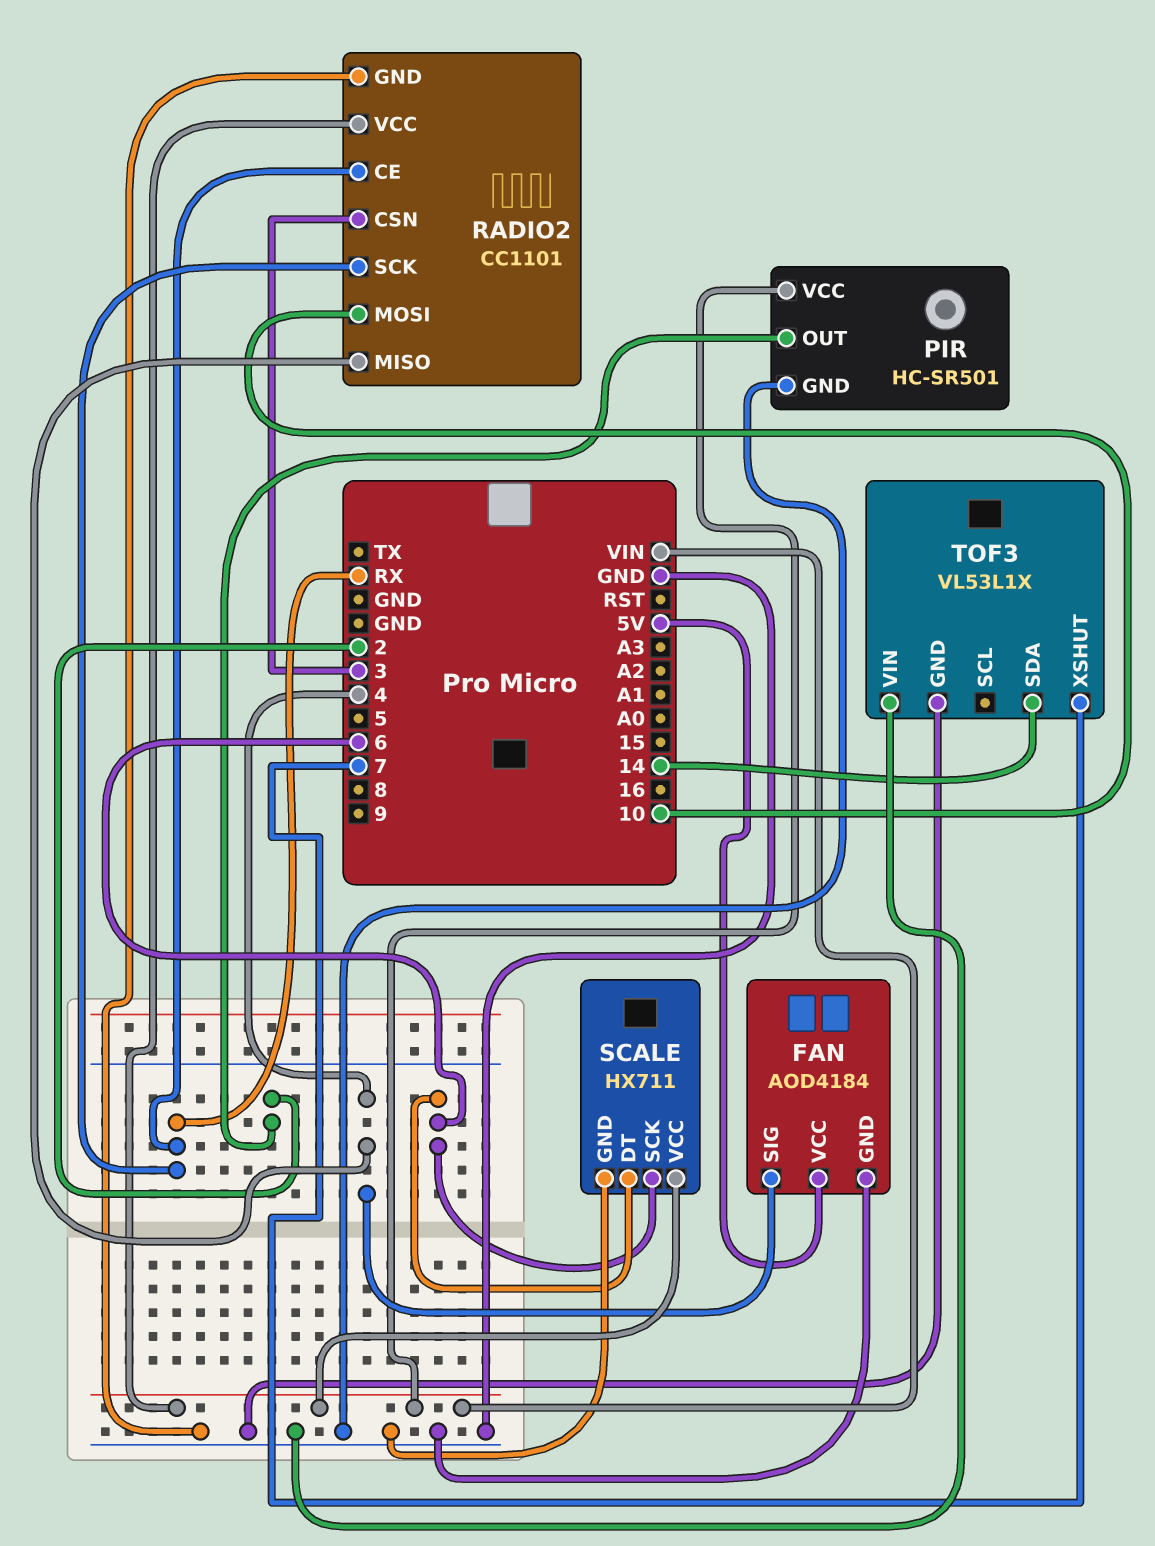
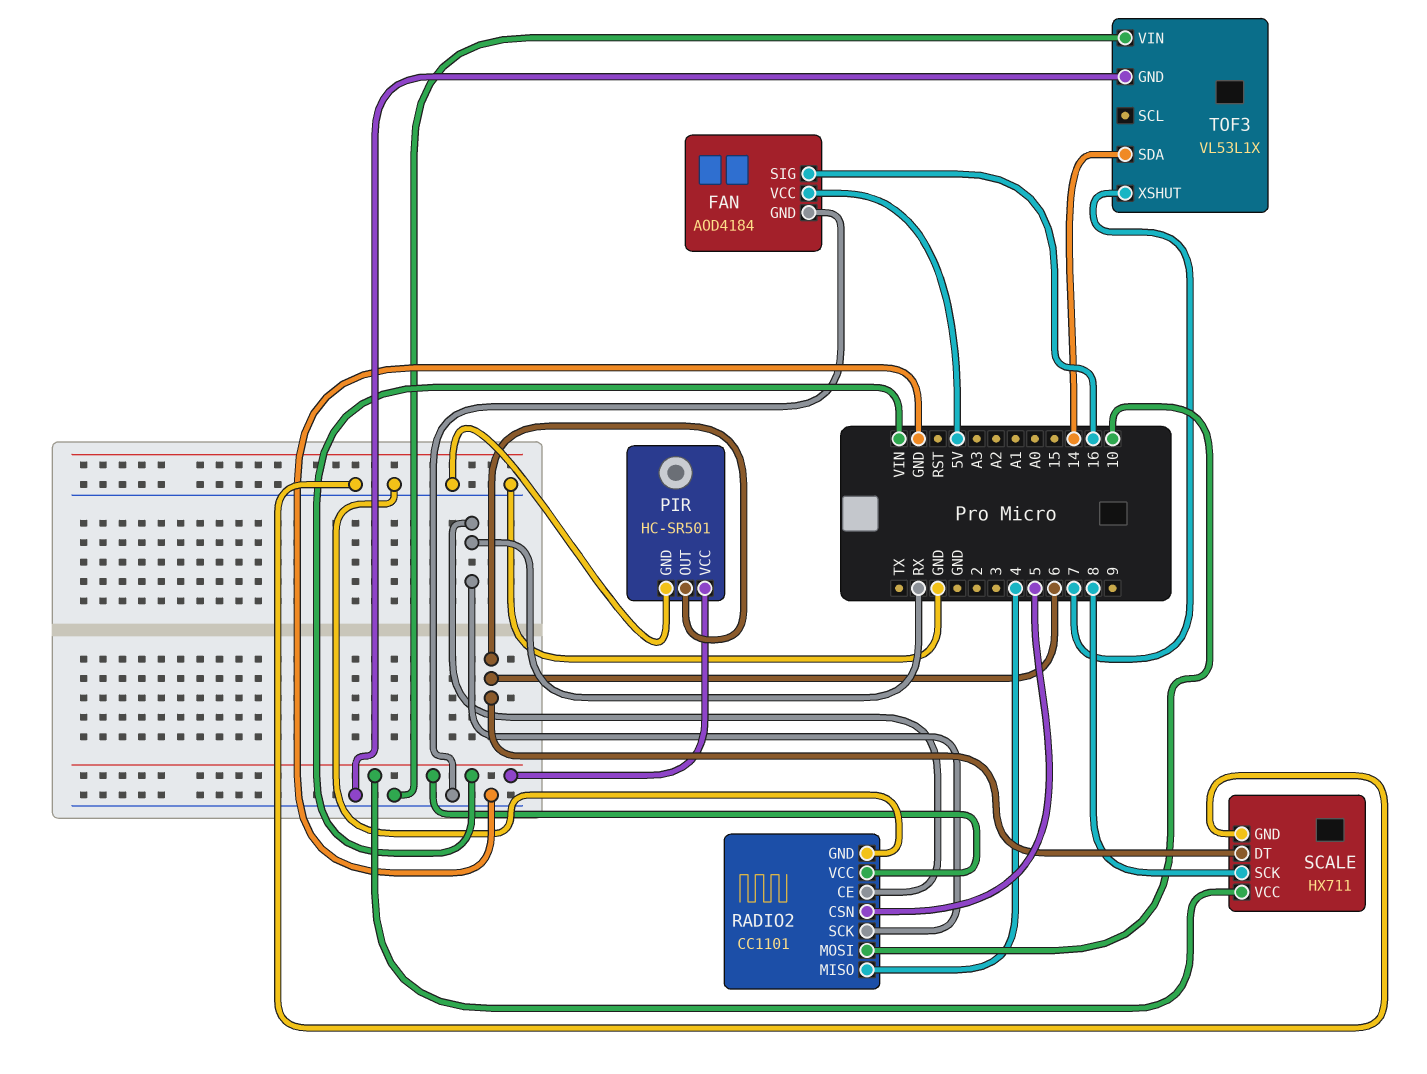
FAN pin SIG: 4 -> 16
PIR pin OUT: 2 -> 6
RADIO2 pin CSN: 3 -> 5
SCALE pin SCK: 6 -> 8

